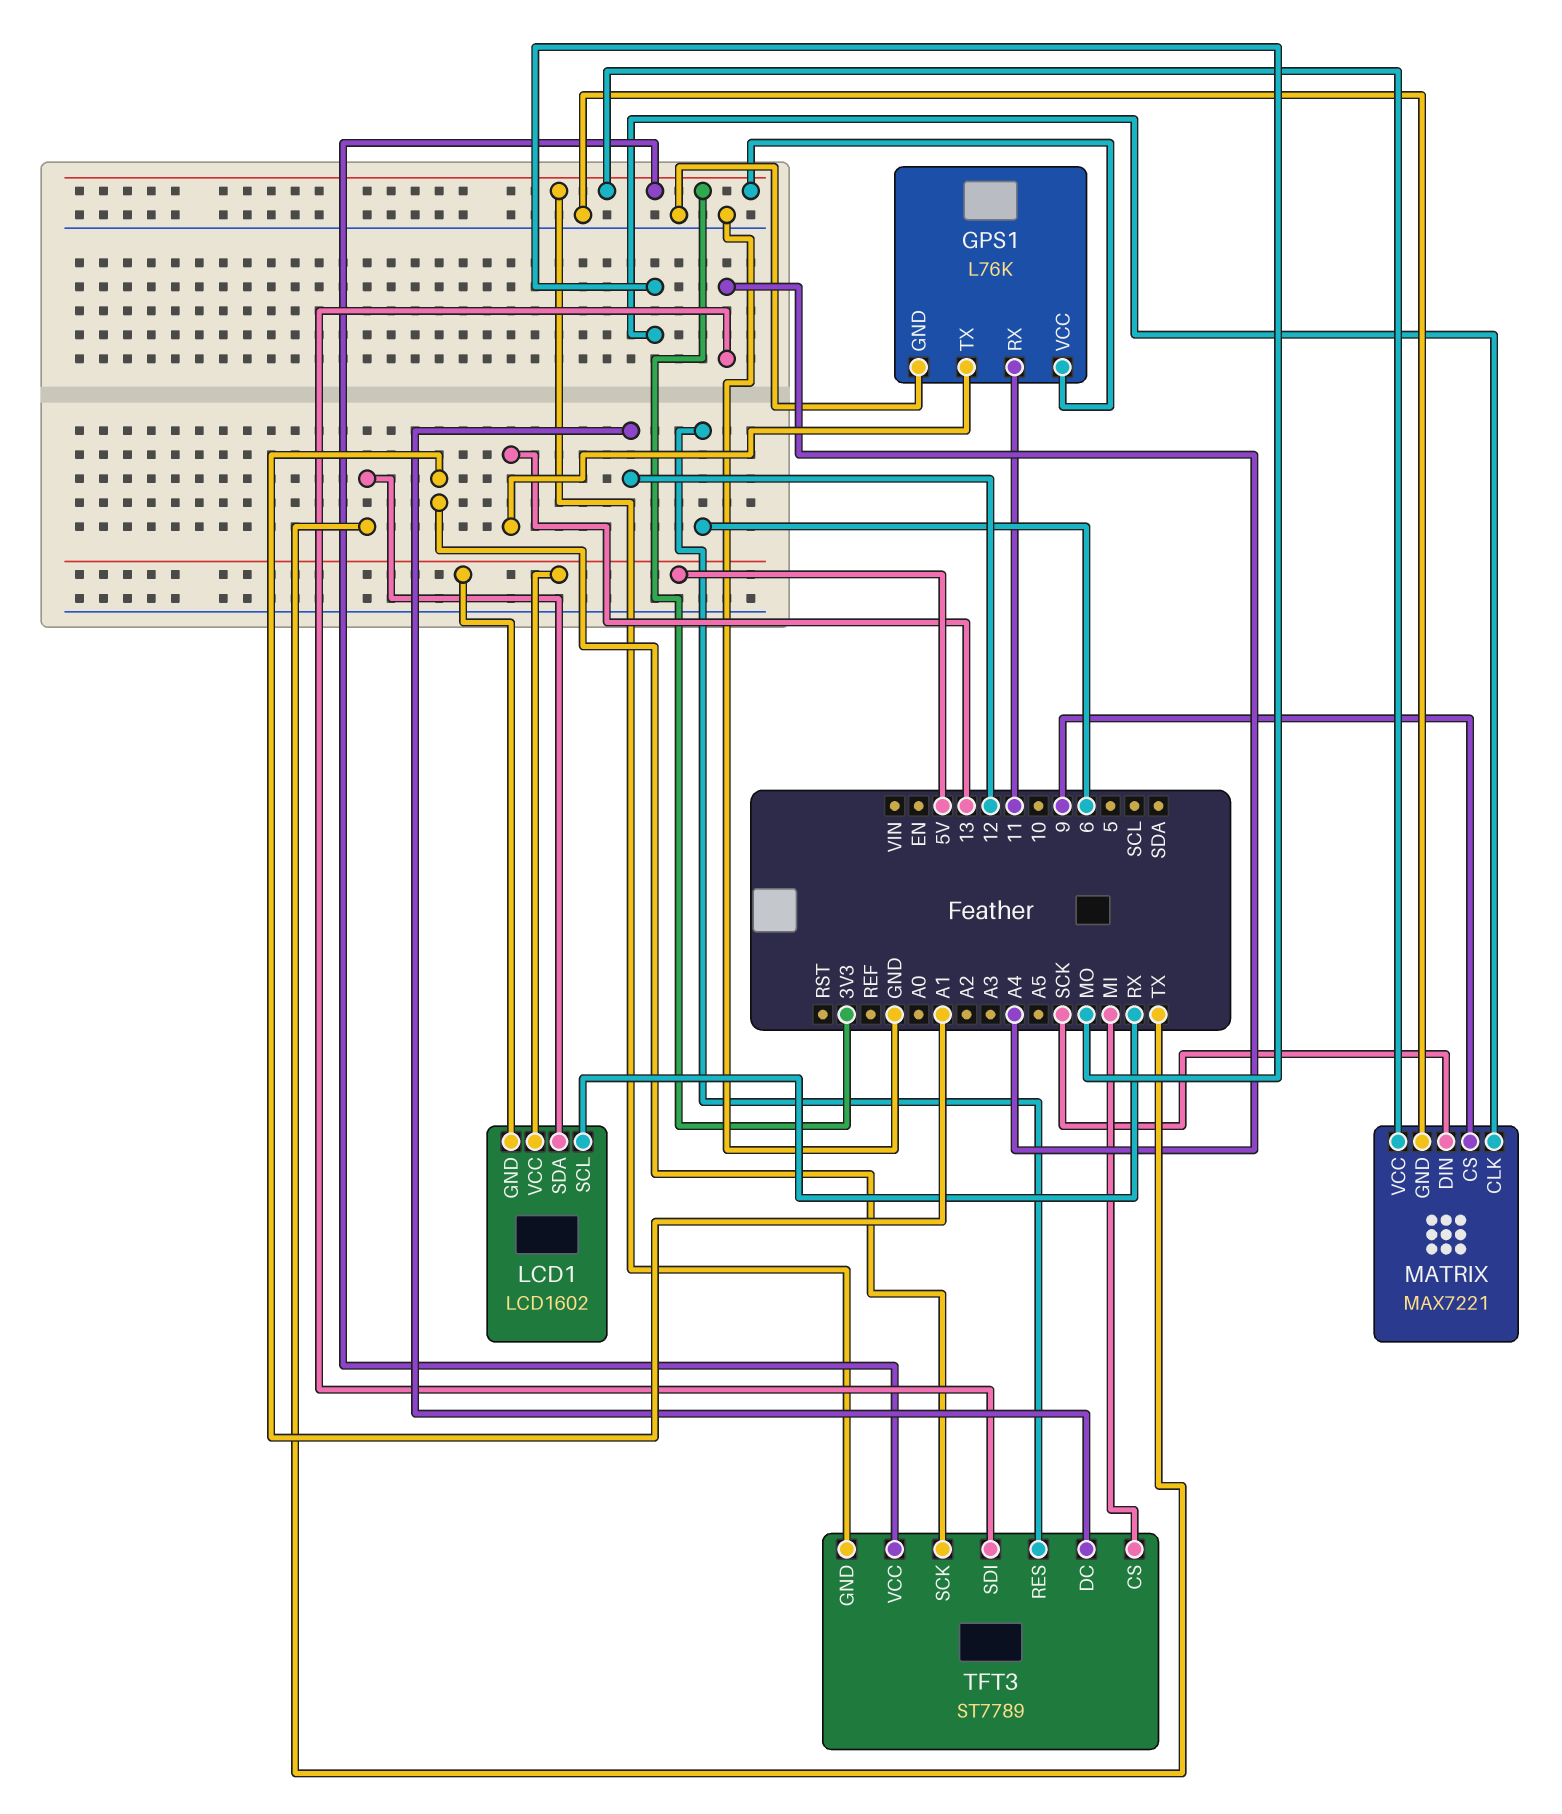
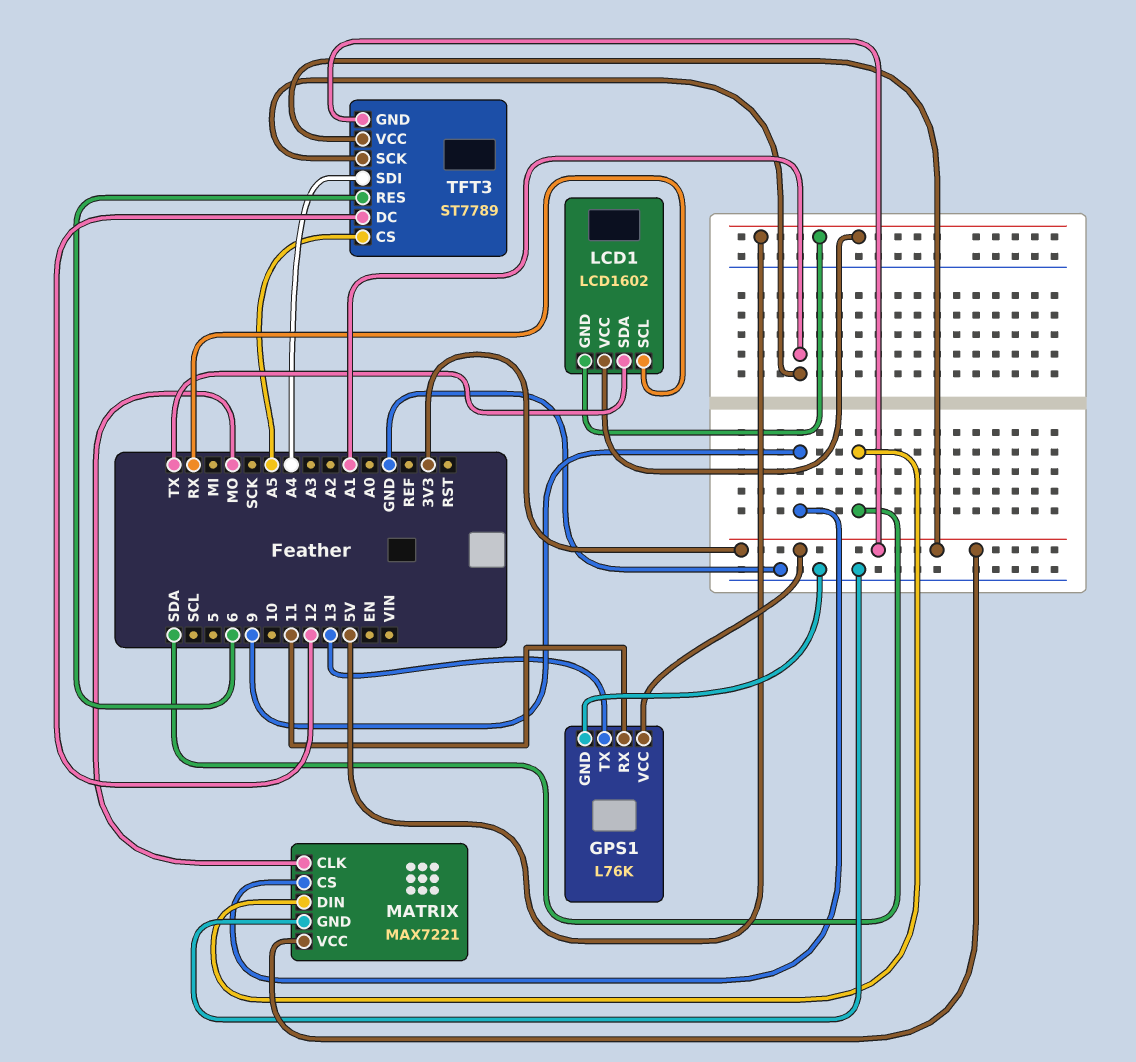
MATRIX pin DIN: SCK -> SDA
TFT3 pin CS: MI -> A5

